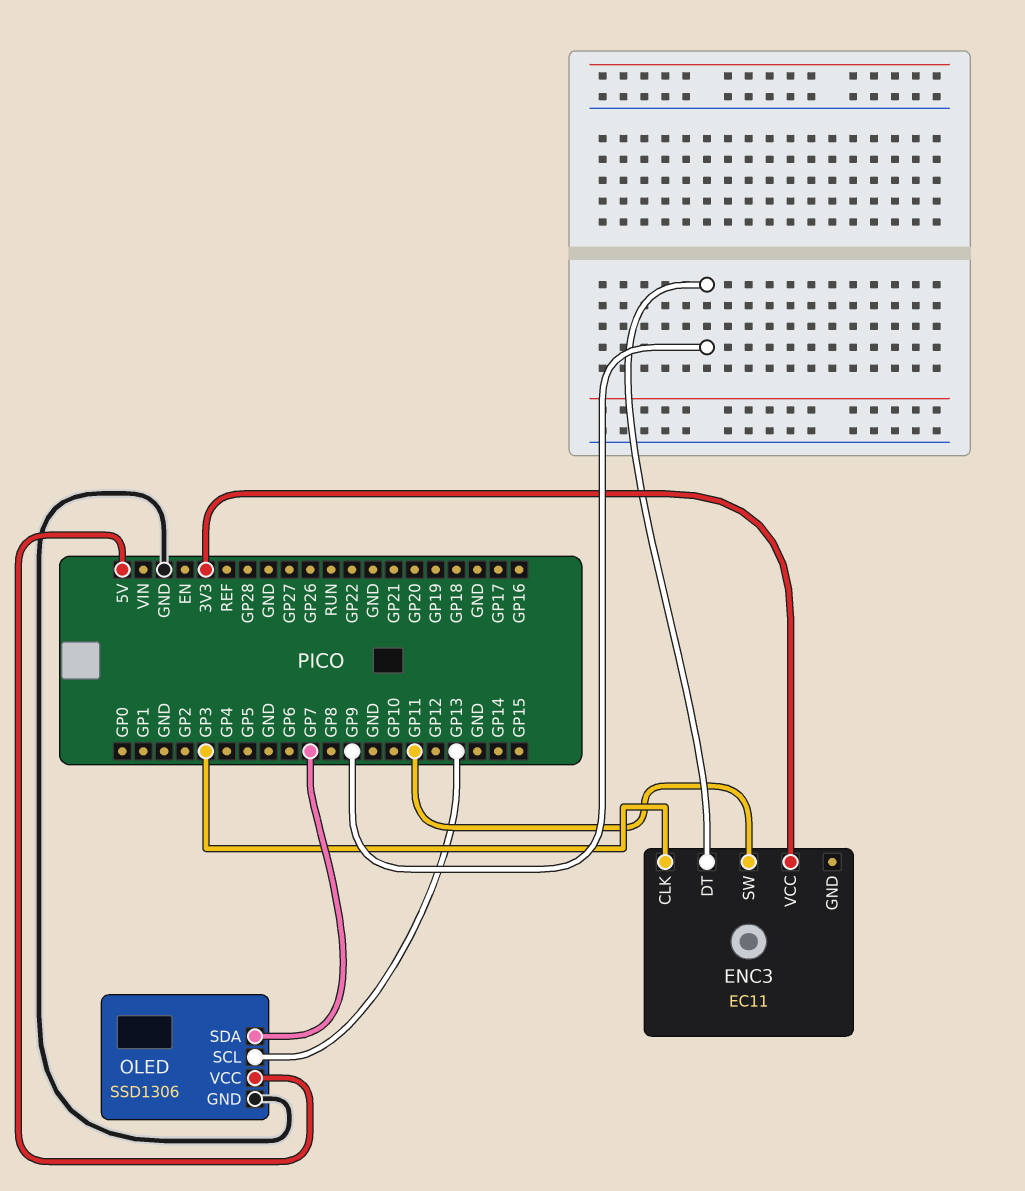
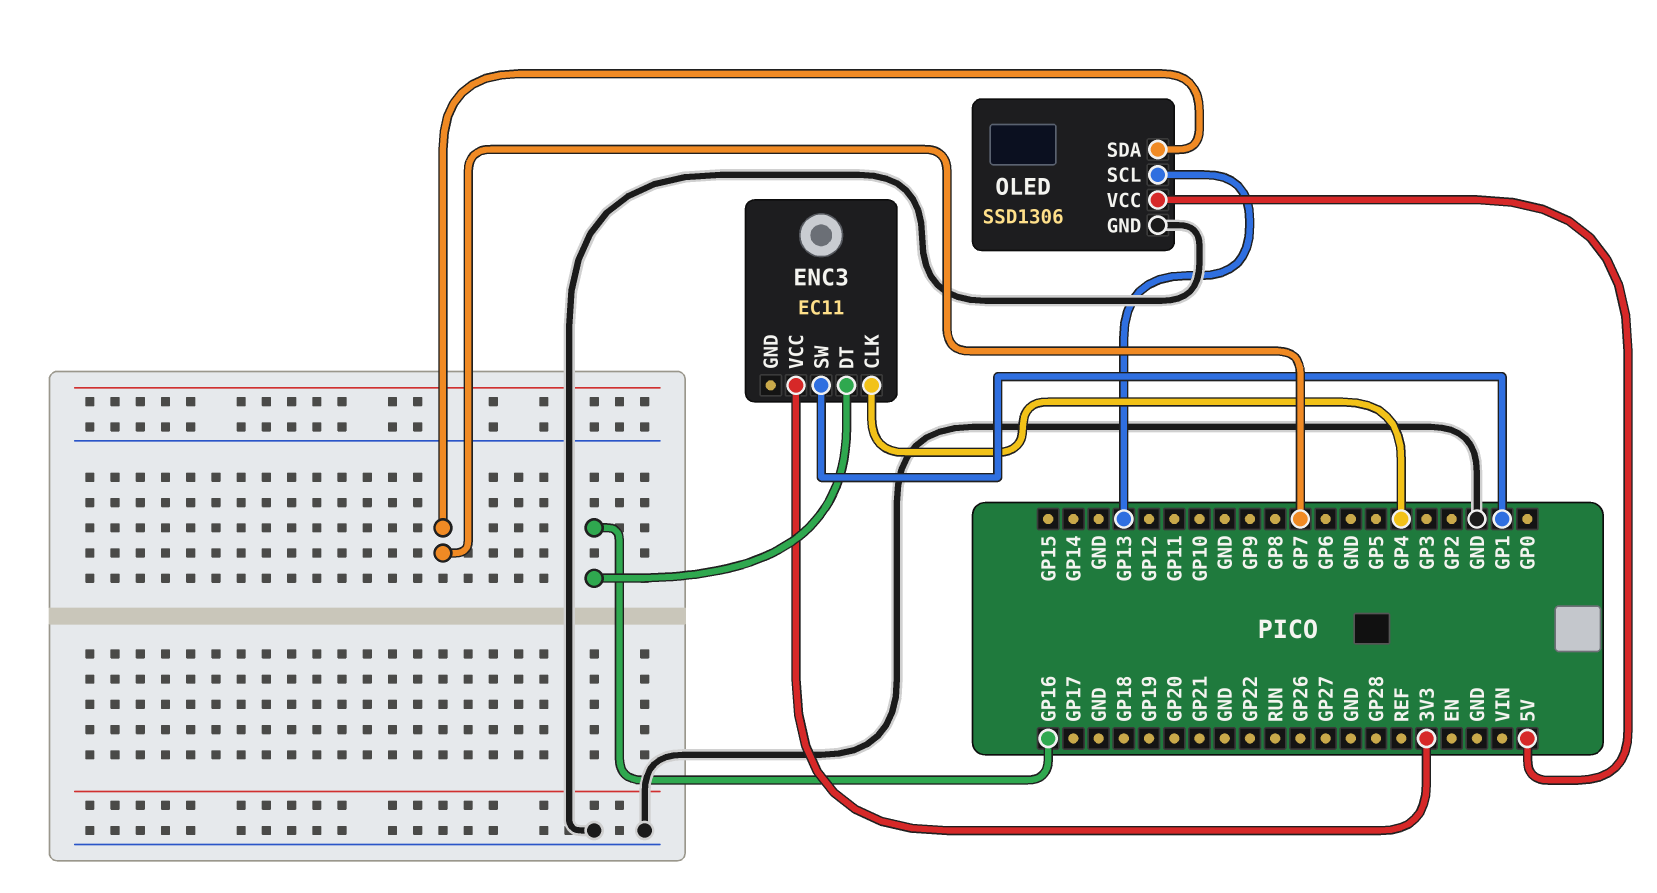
ENC3 pin CLK: GP3 -> GP4
ENC3 pin DT: GP9 -> GP16
ENC3 pin SW: GP11 -> GP1

